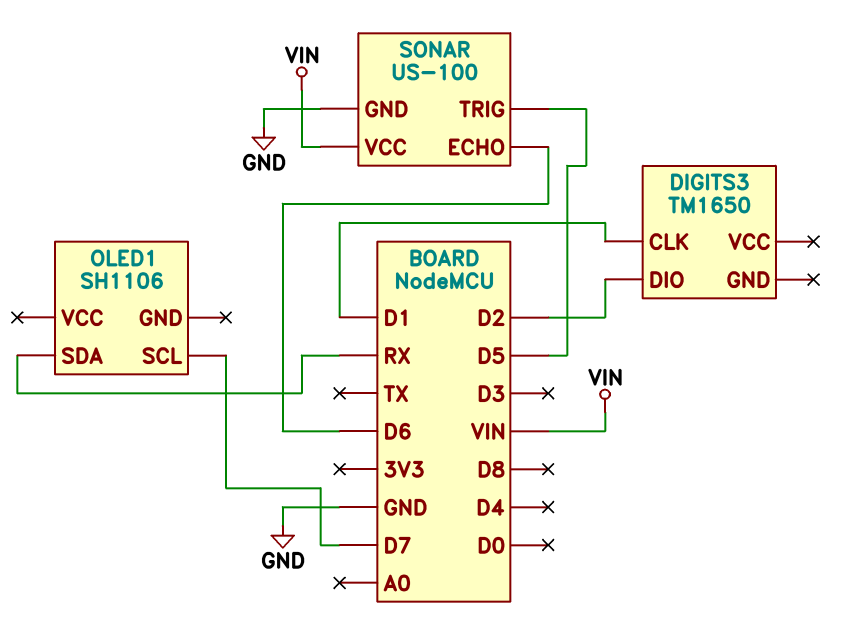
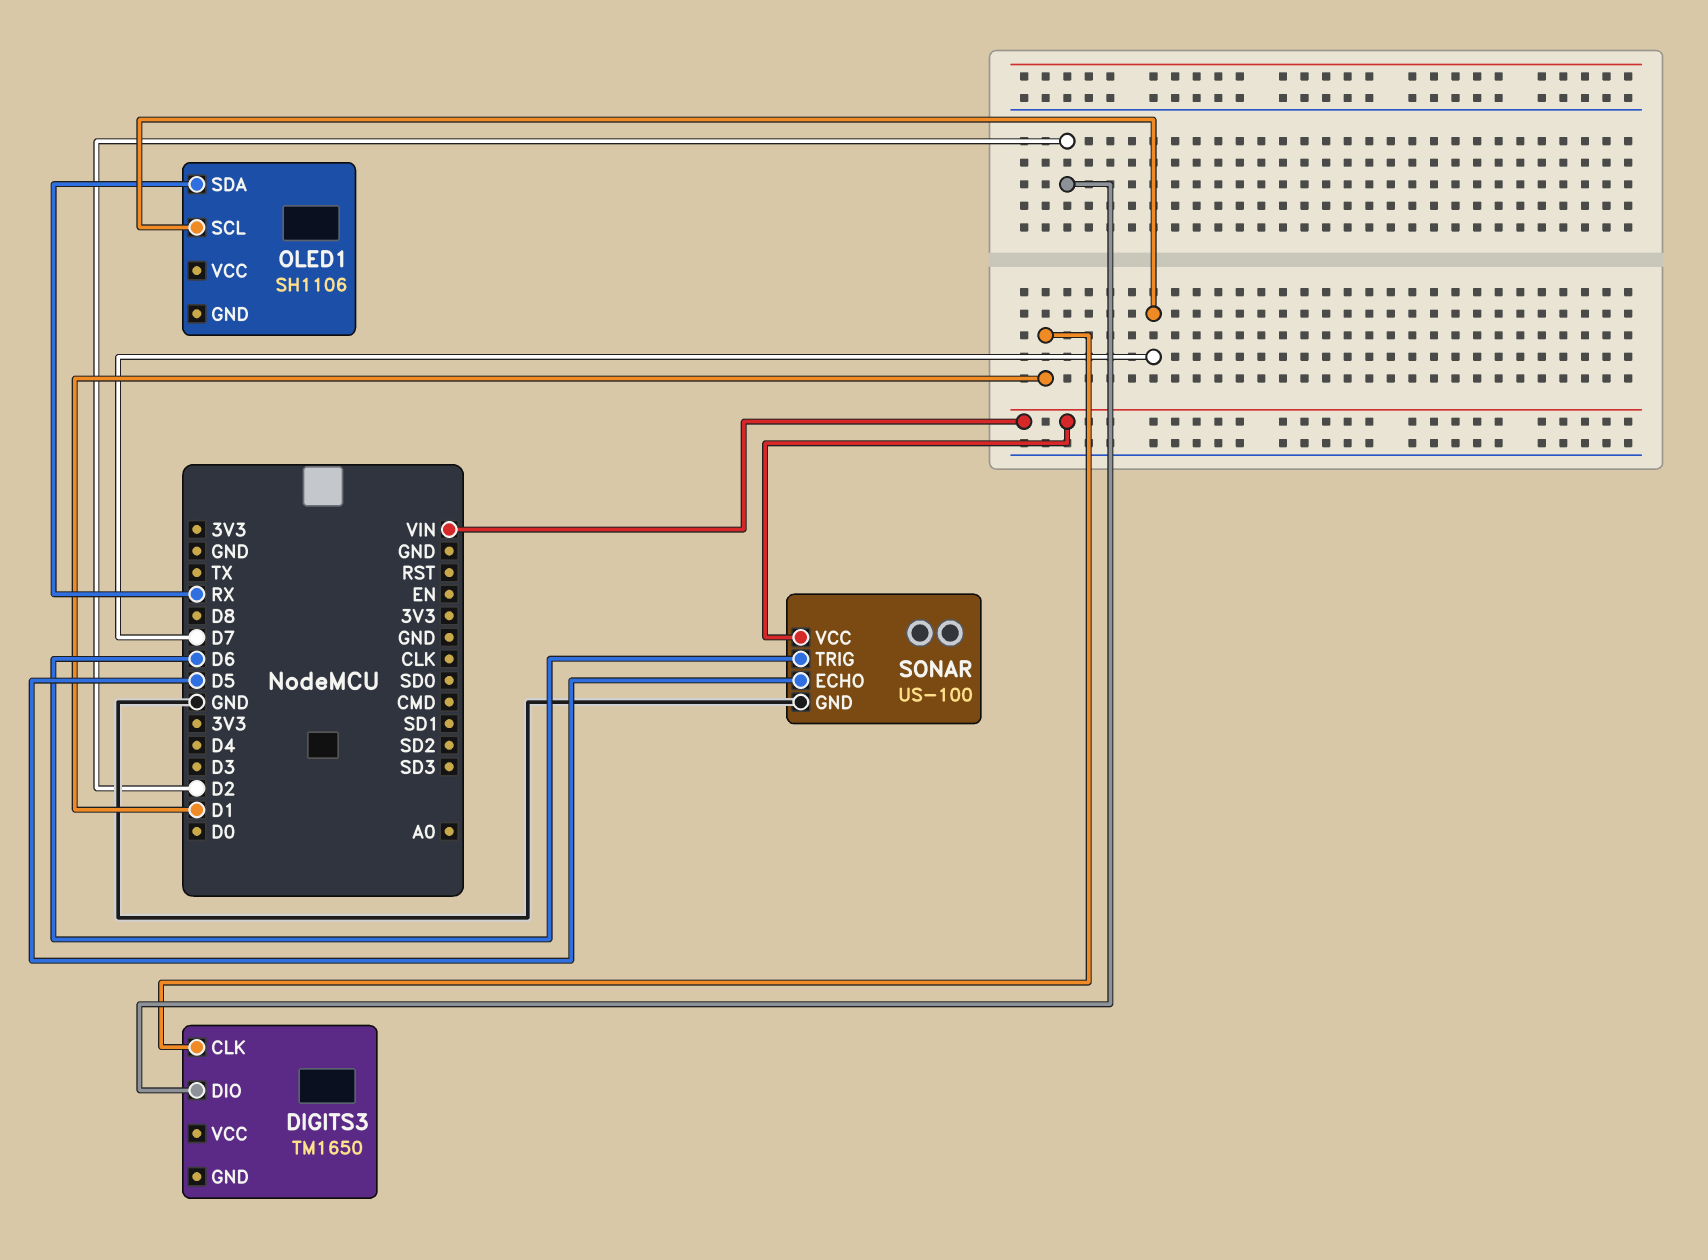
SONAR pin ECHO: D6 -> D5
SONAR pin TRIG: D5 -> D6

